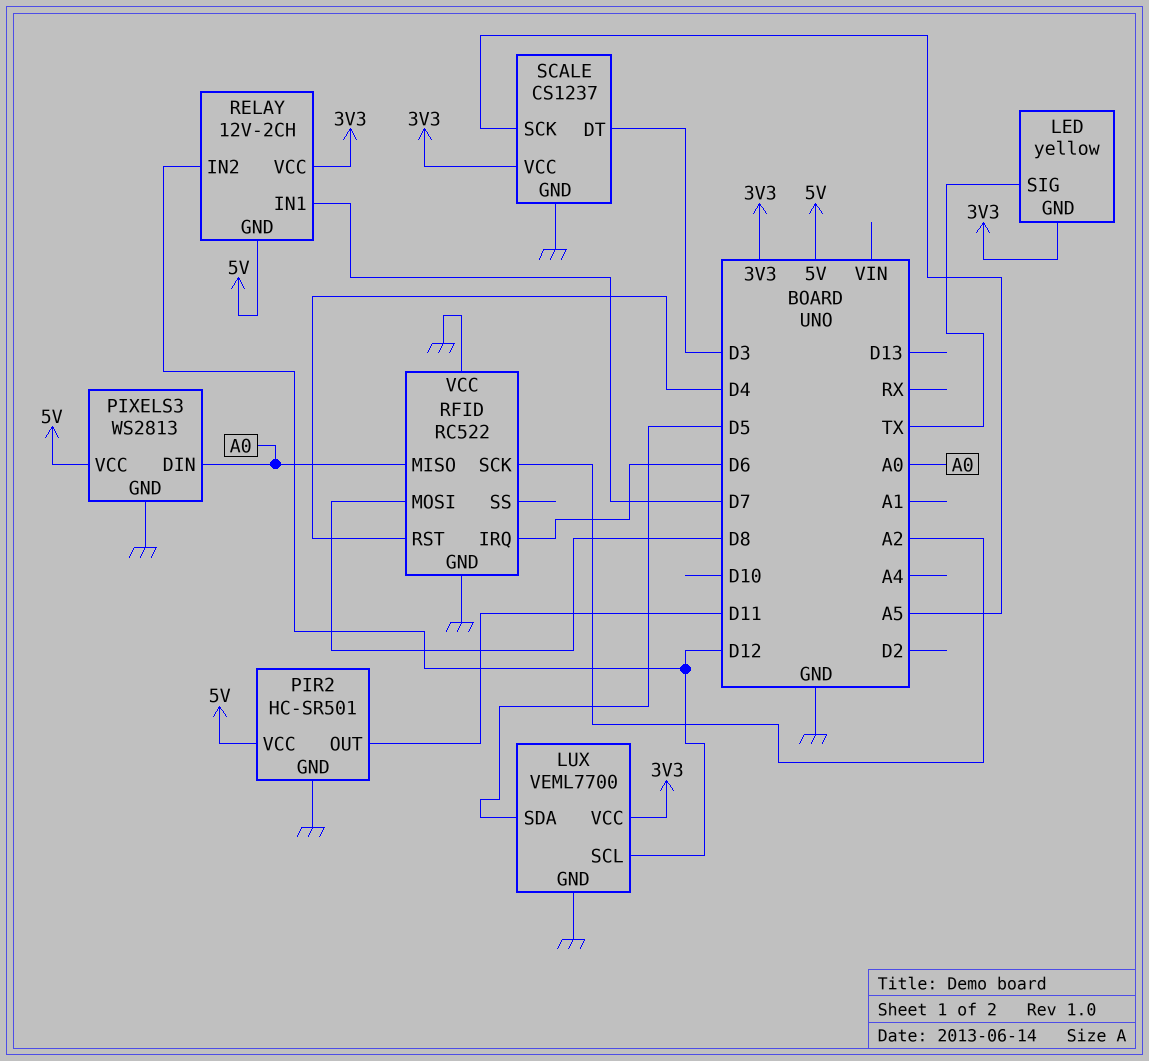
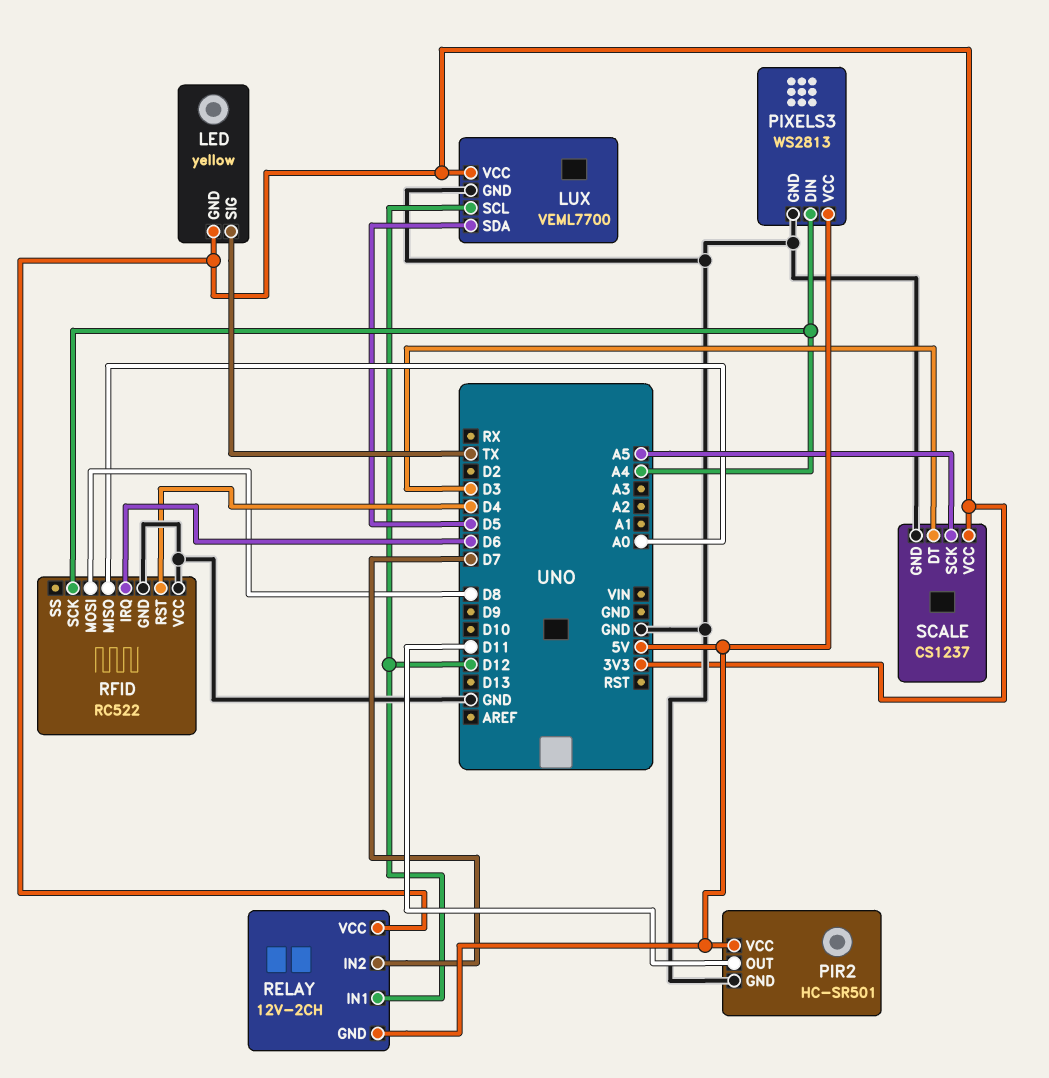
PIXELS3 pin DIN: A0 -> A4
RELAY pin IN1: D7 -> D12
RELAY pin IN2: D12 -> D7
RFID pin SCK: A2 -> A4

